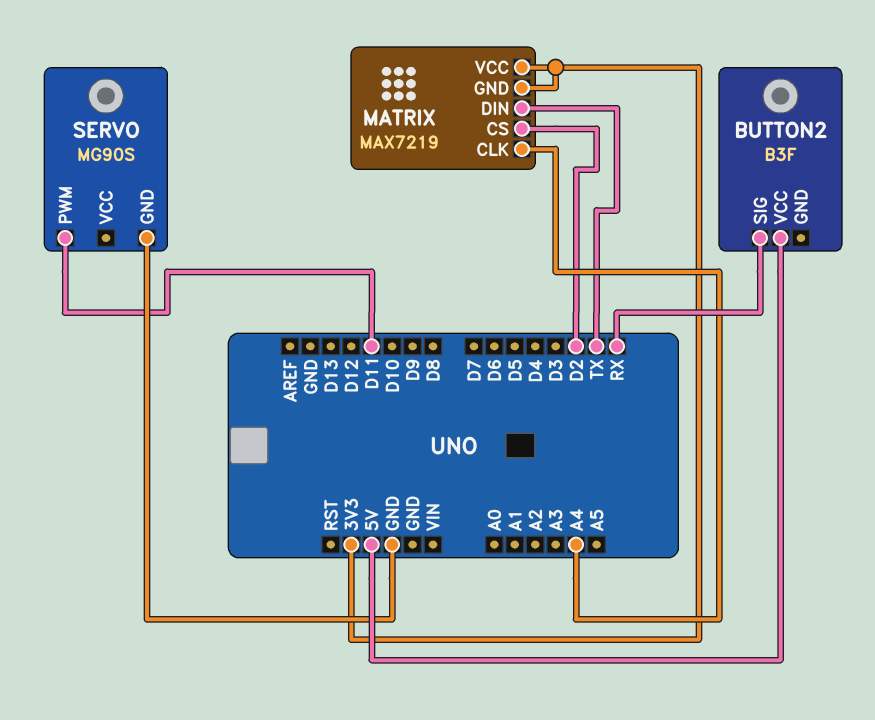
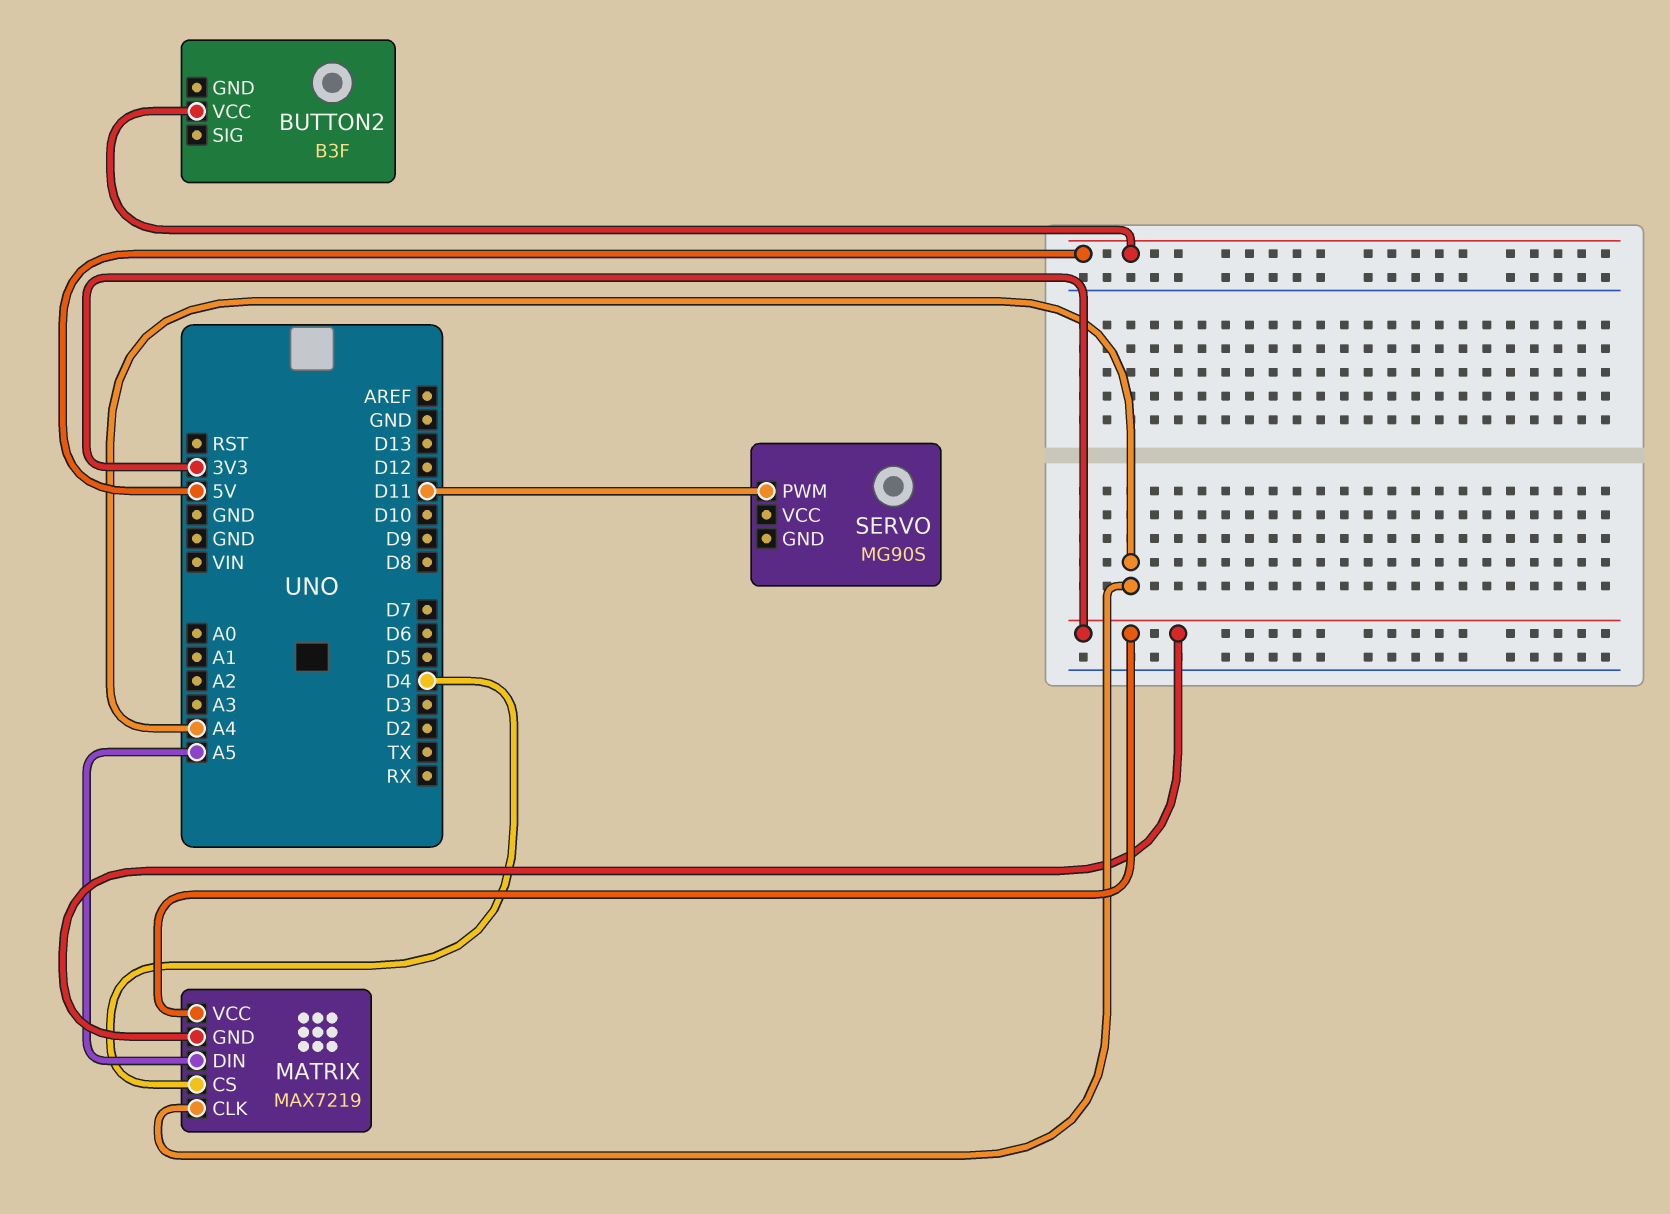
BUTTON2 pin SIG: RX -> none
MATRIX pin CS: D2 -> D4
MATRIX pin DIN: TX -> A5
SERVO pin GND: GND -> none

